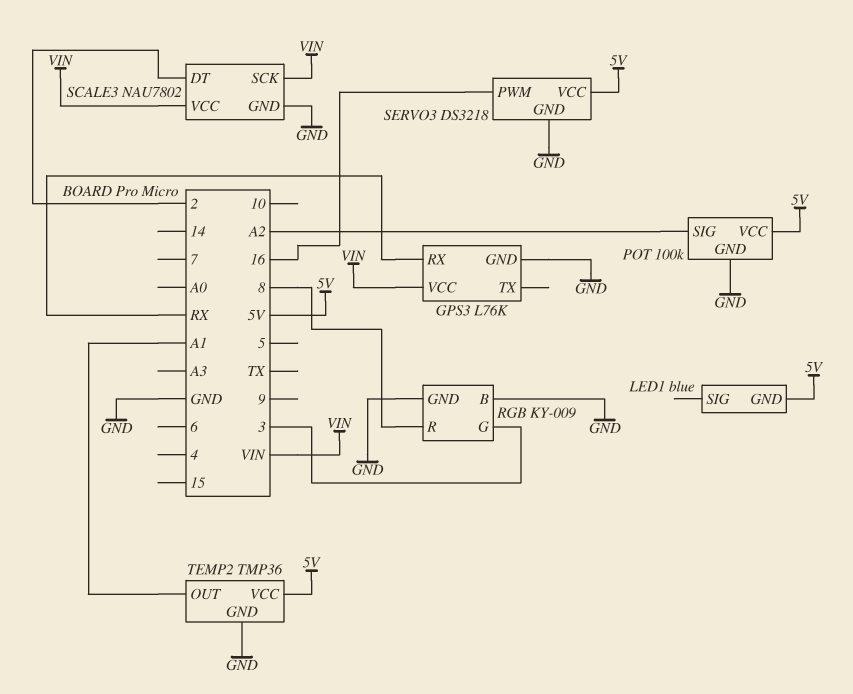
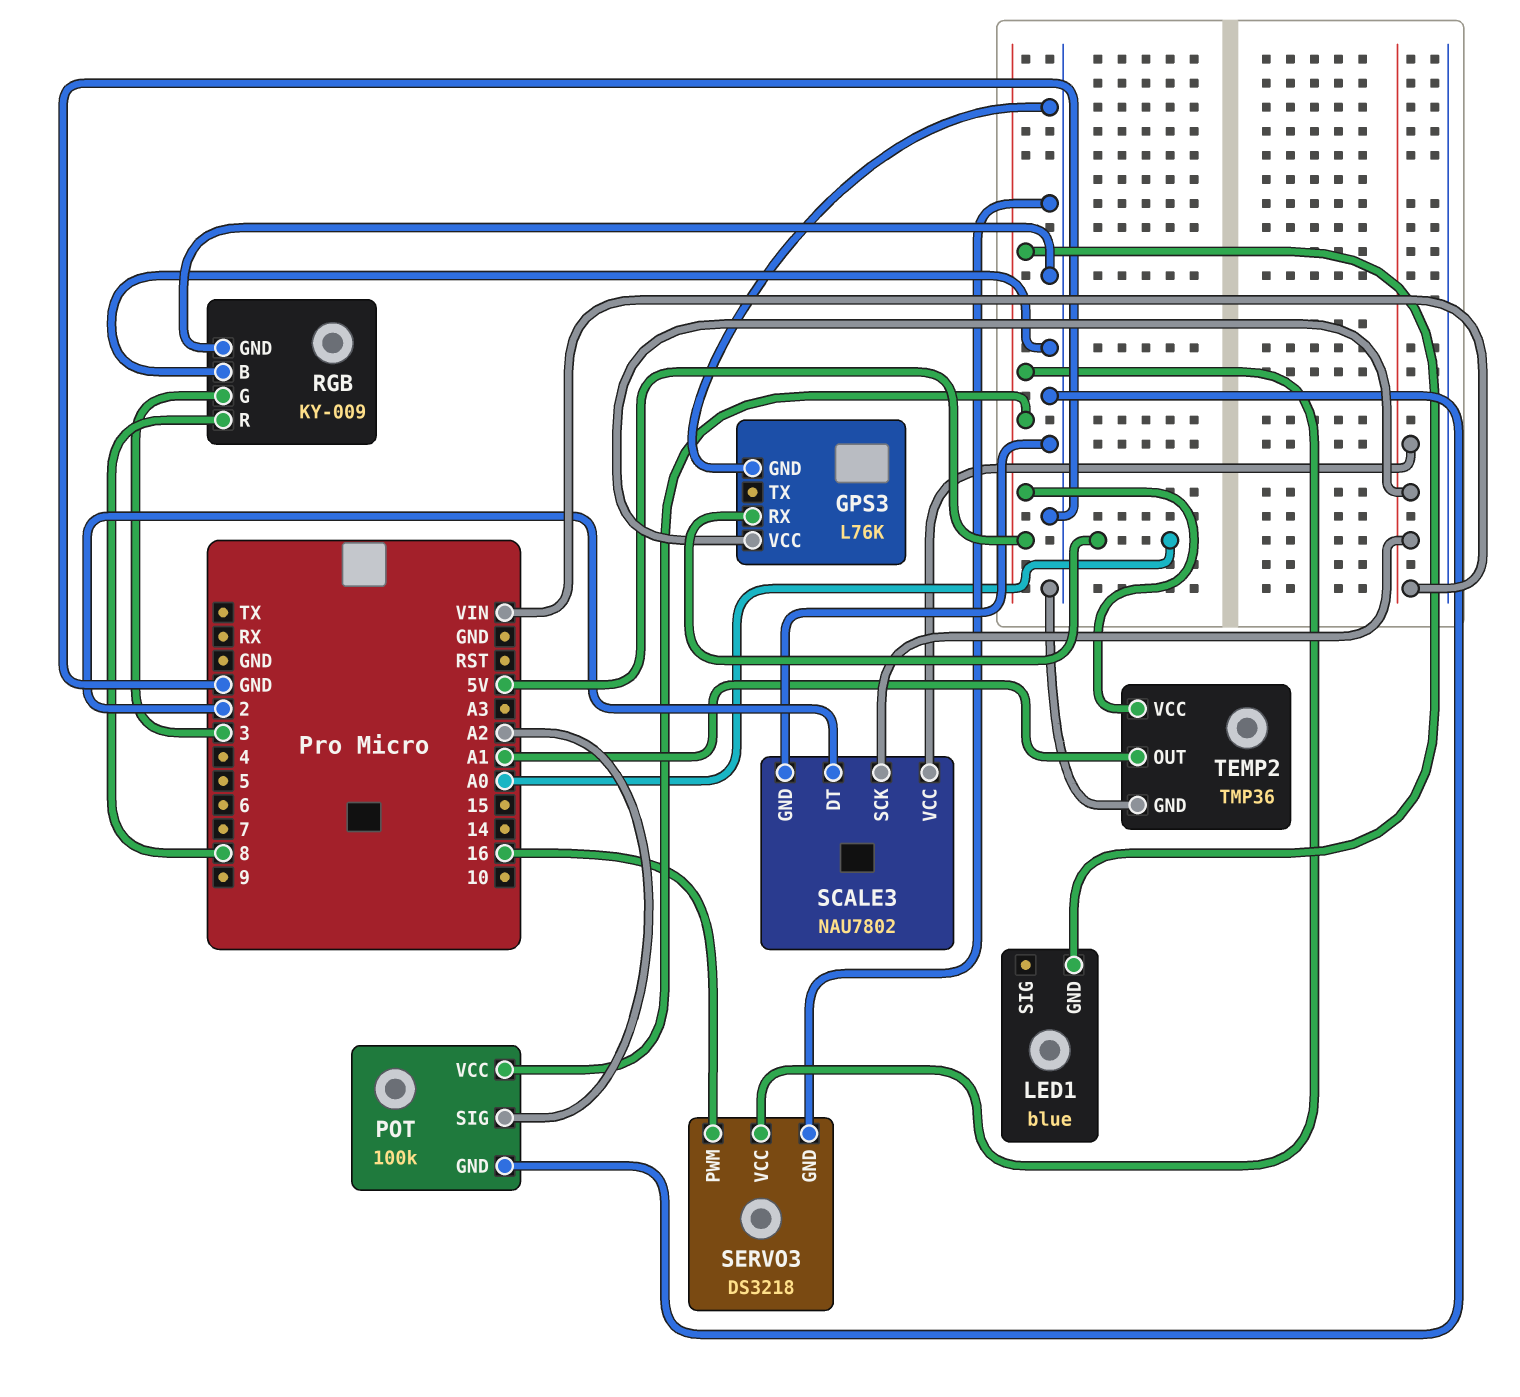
GPS3 pin RX: RX -> A0

